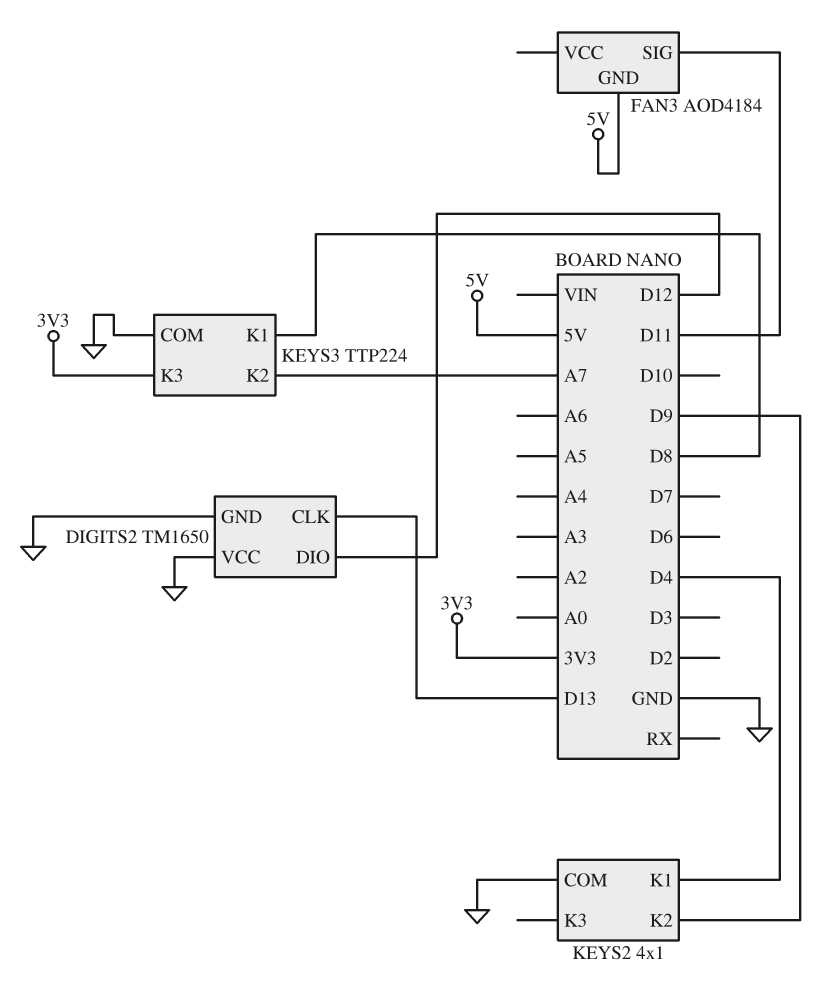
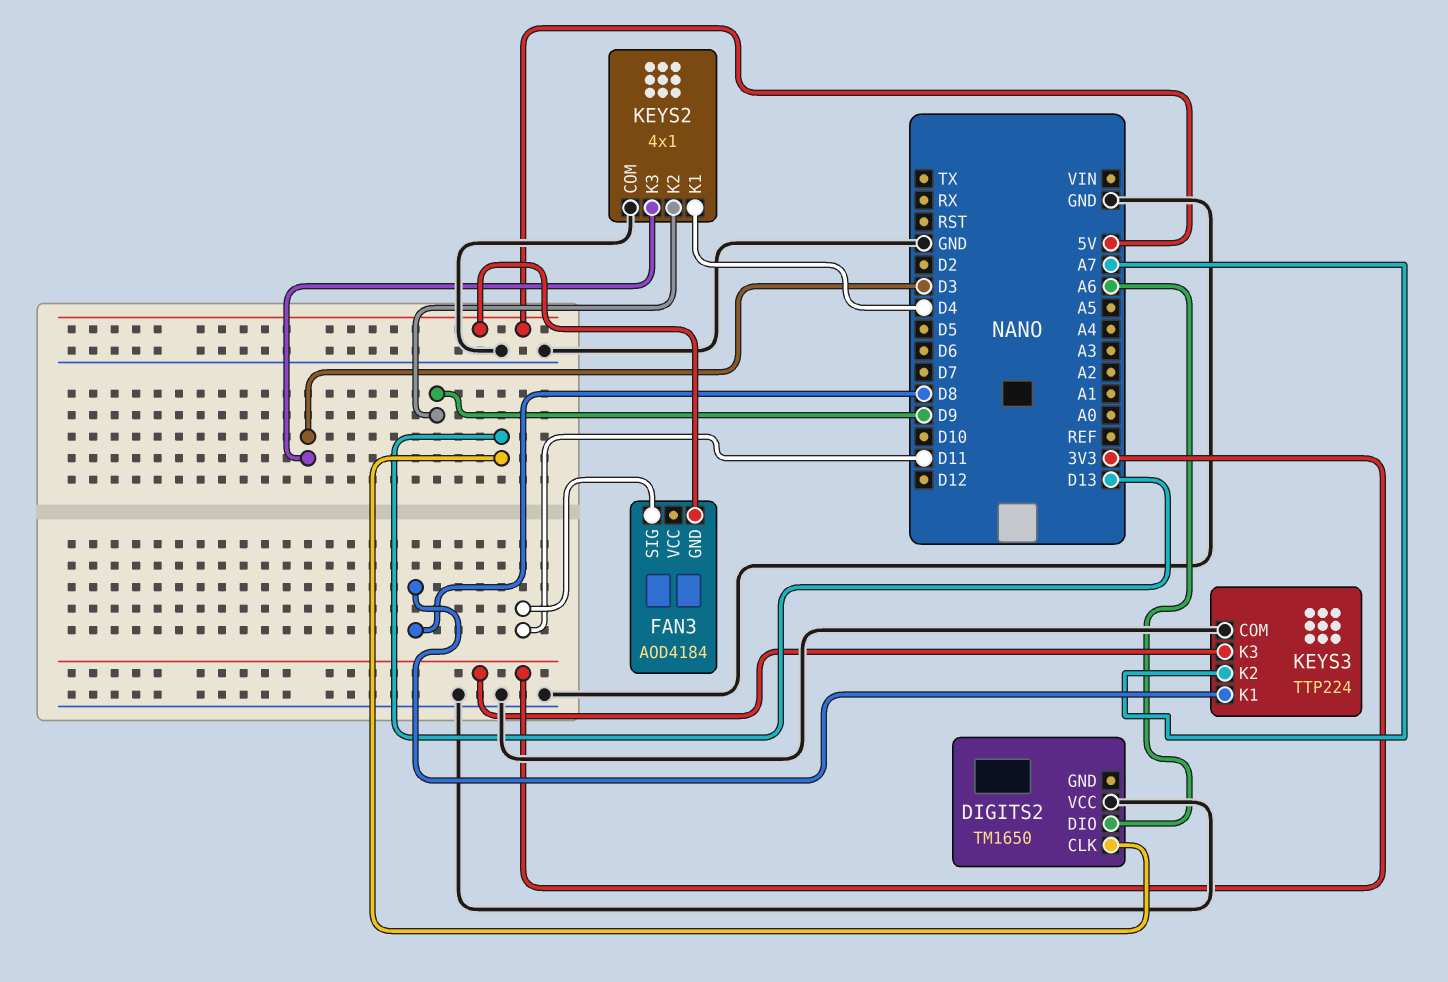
DIGITS2 pin DIO: D12 -> A6
DIGITS2 pin GND: GND -> none
KEYS2 pin K3: none -> D3

